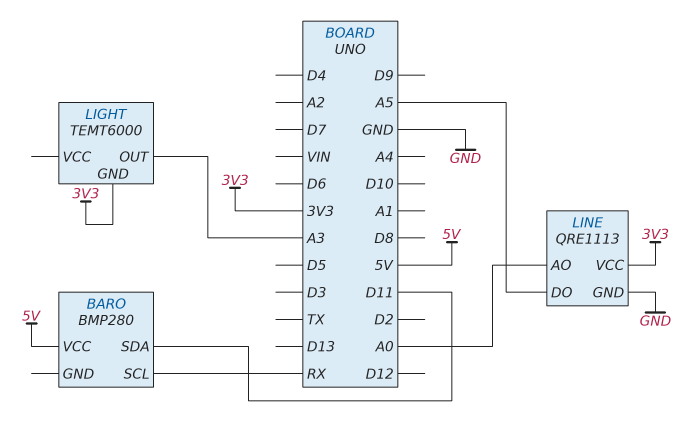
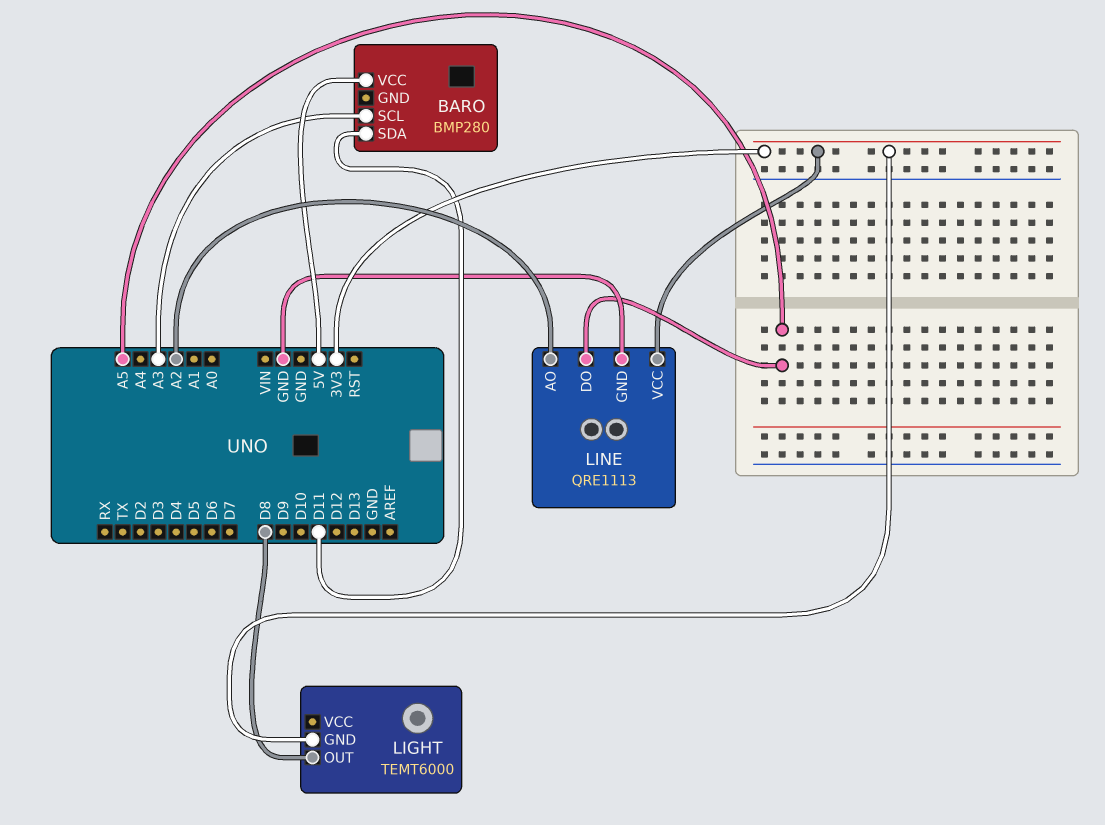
BARO pin SCL: RX -> A3
LIGHT pin OUT: A3 -> D8
LINE pin AO: A0 -> A2

